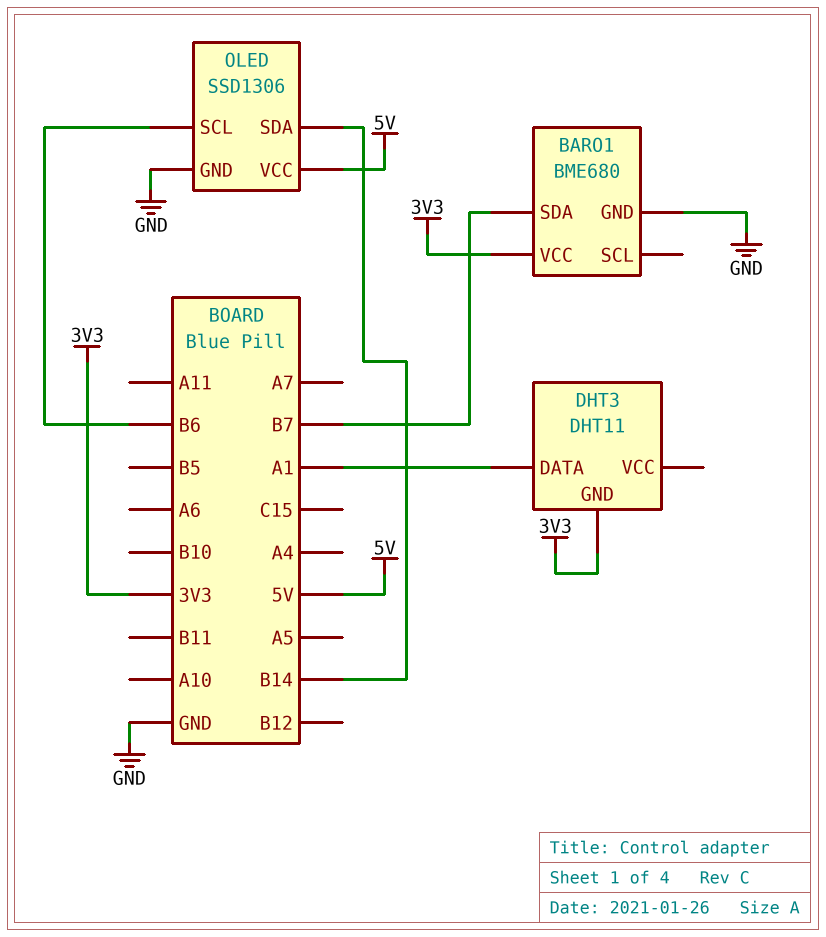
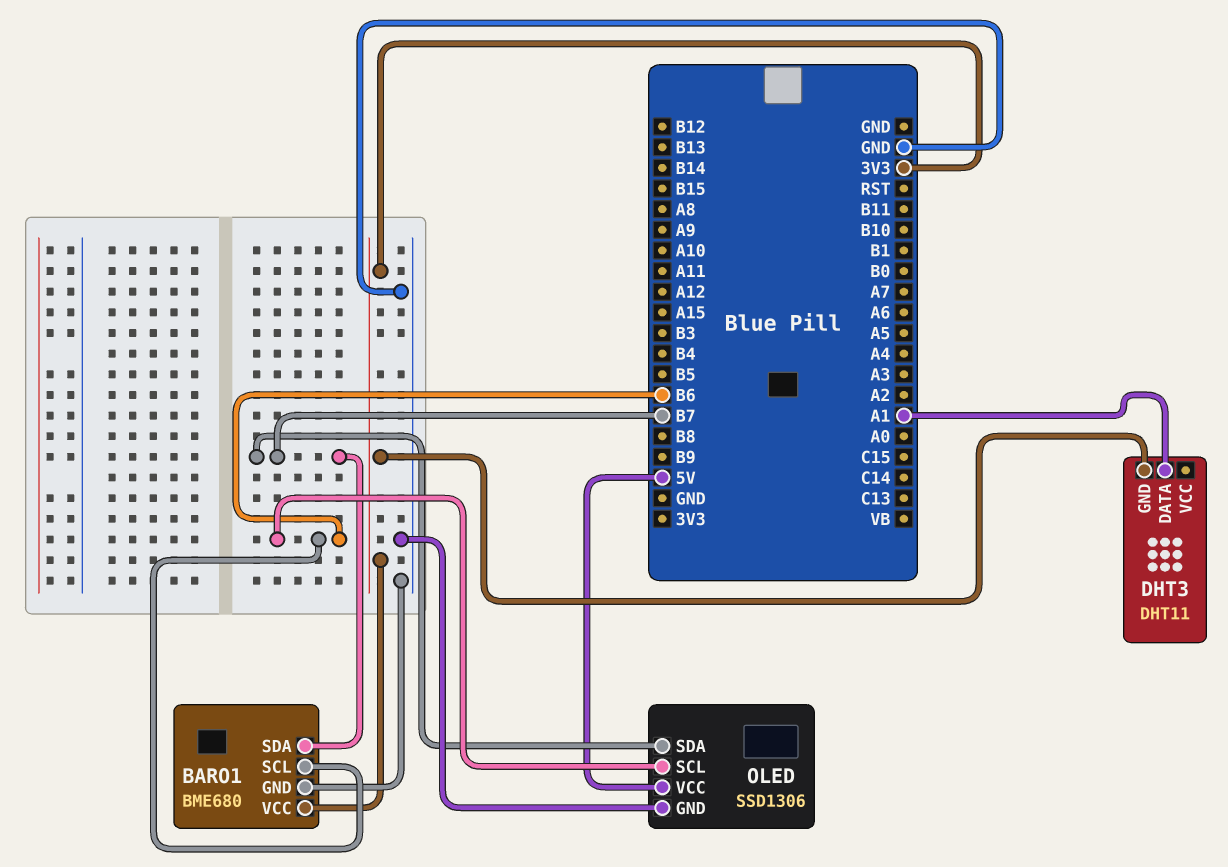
BARO1 pin SCL: none -> B6
OLED pin SDA: B14 -> B7

